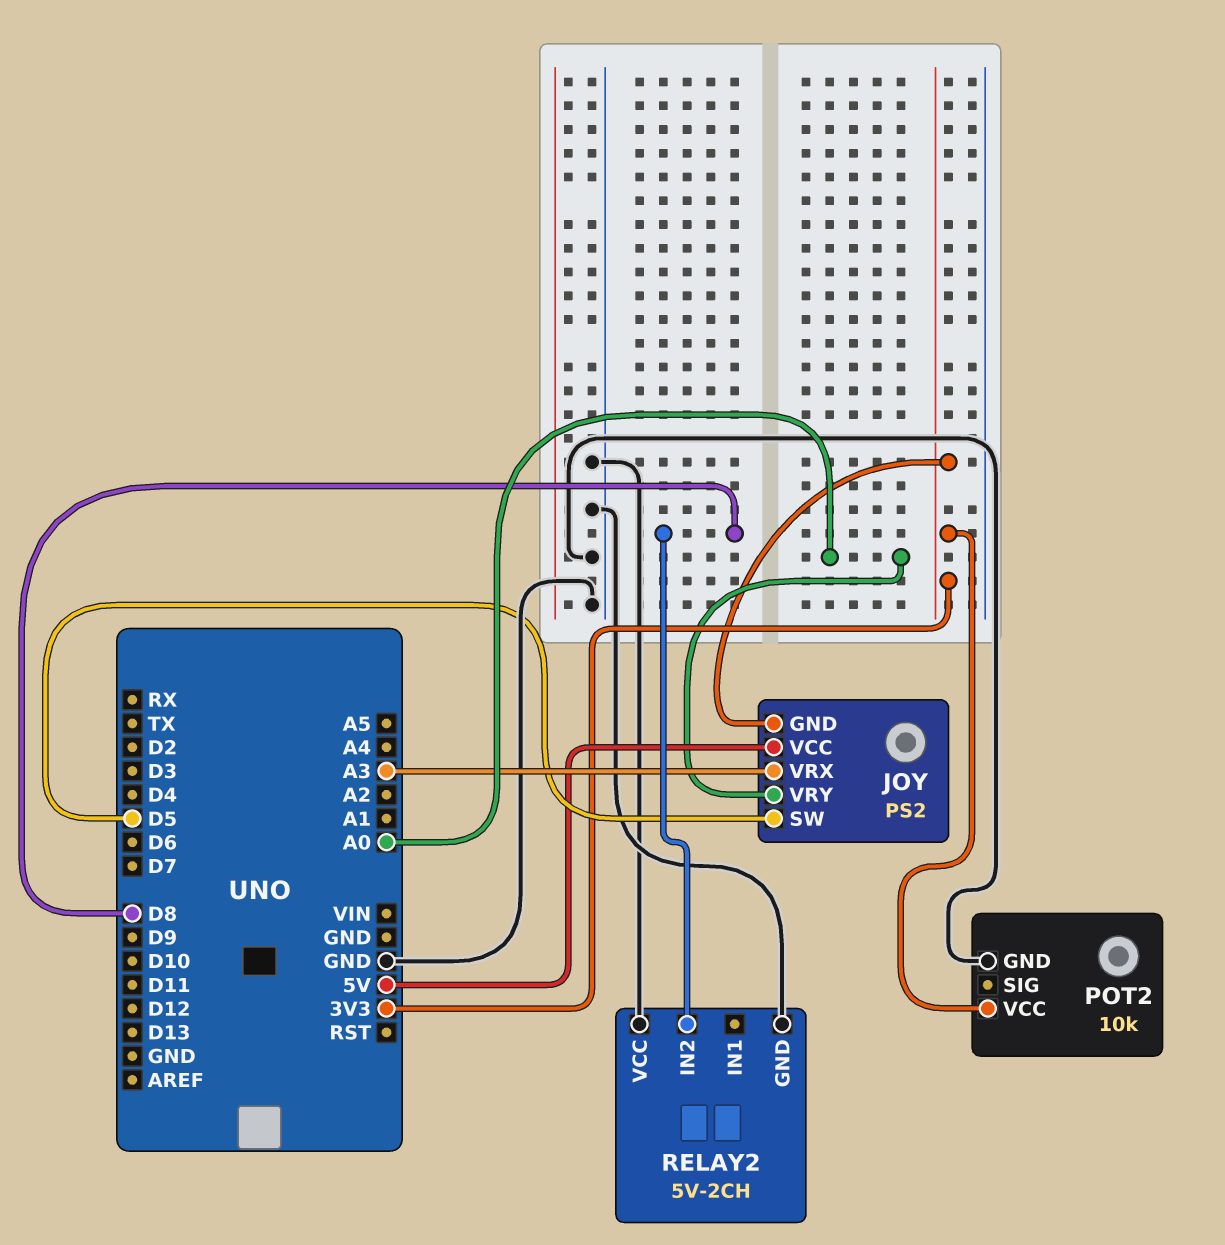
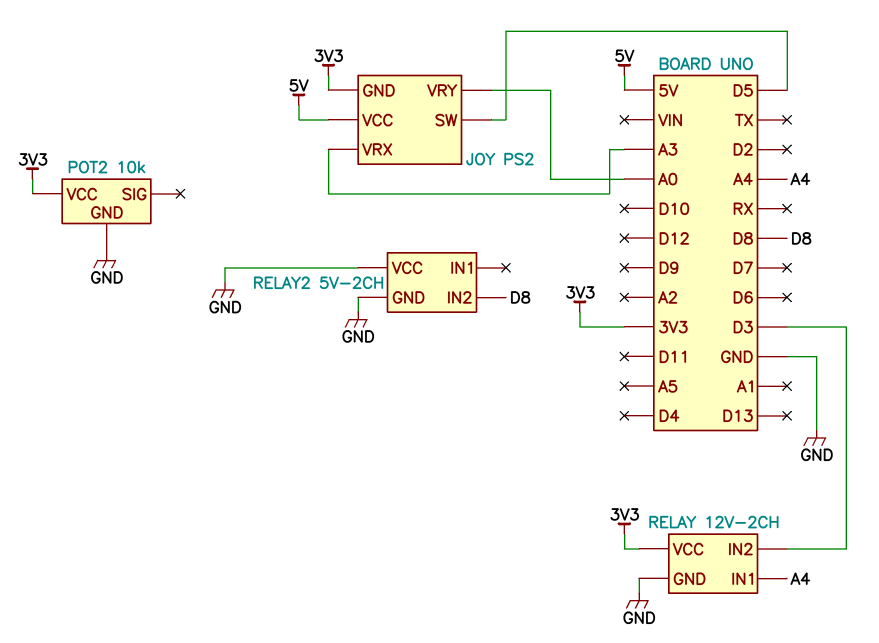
RELAY: none -> 12V-2CH
RELAY pin GND: none -> GND
RELAY pin IN1: none -> A4
RELAY pin IN2: none -> D3
RELAY pin VCC: none -> 3V3

